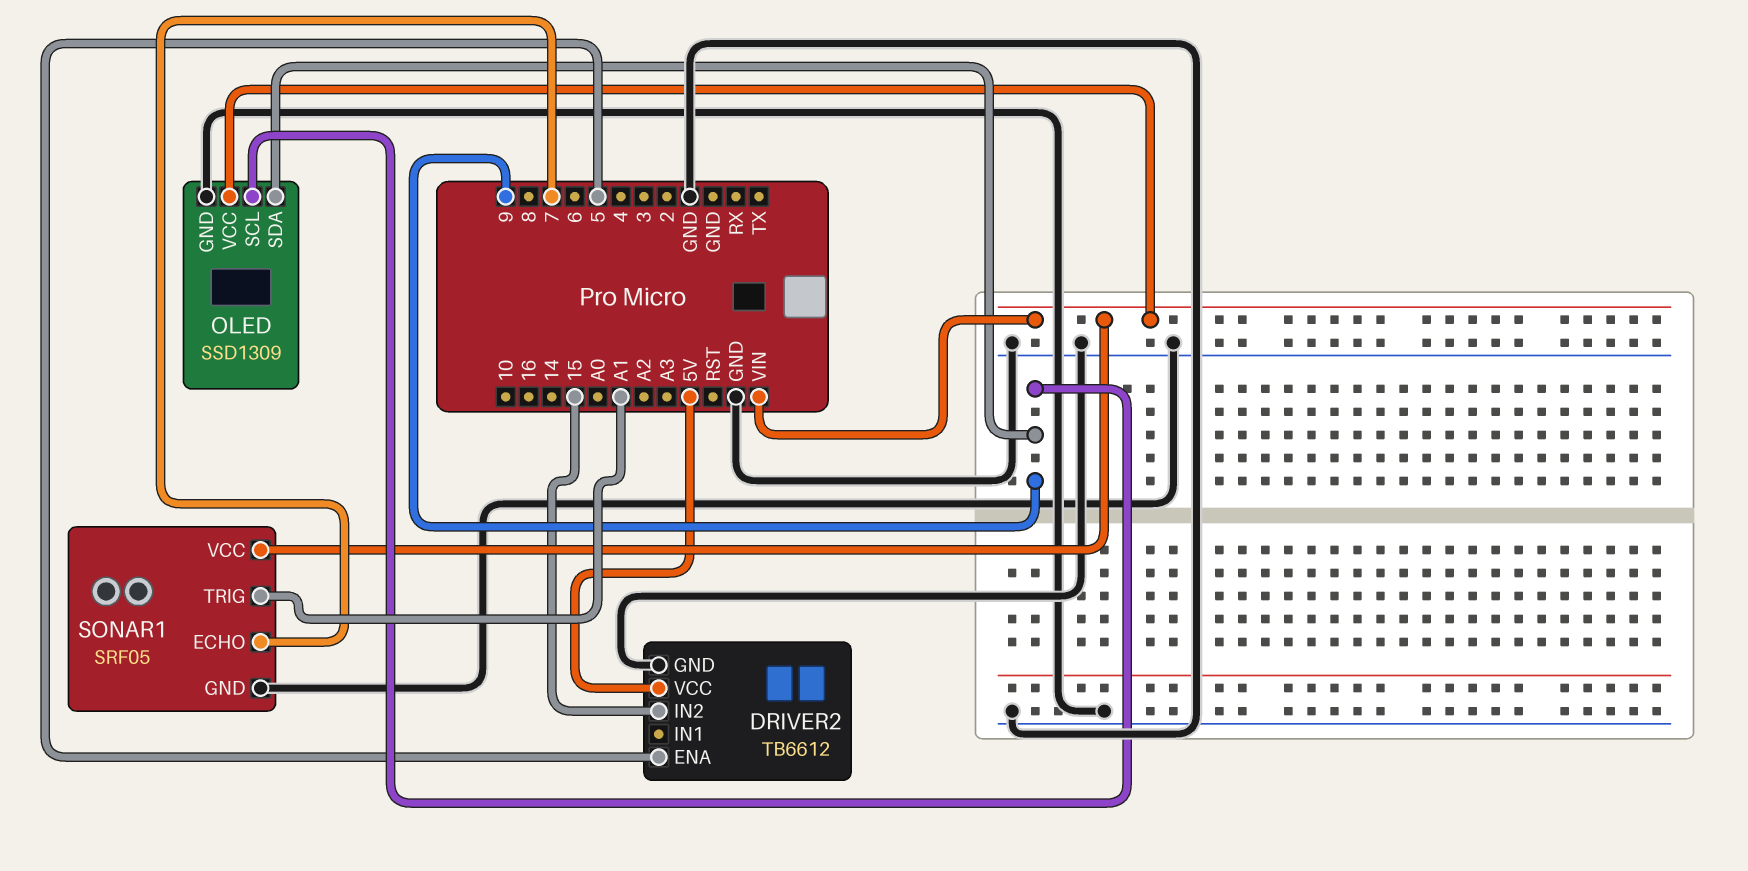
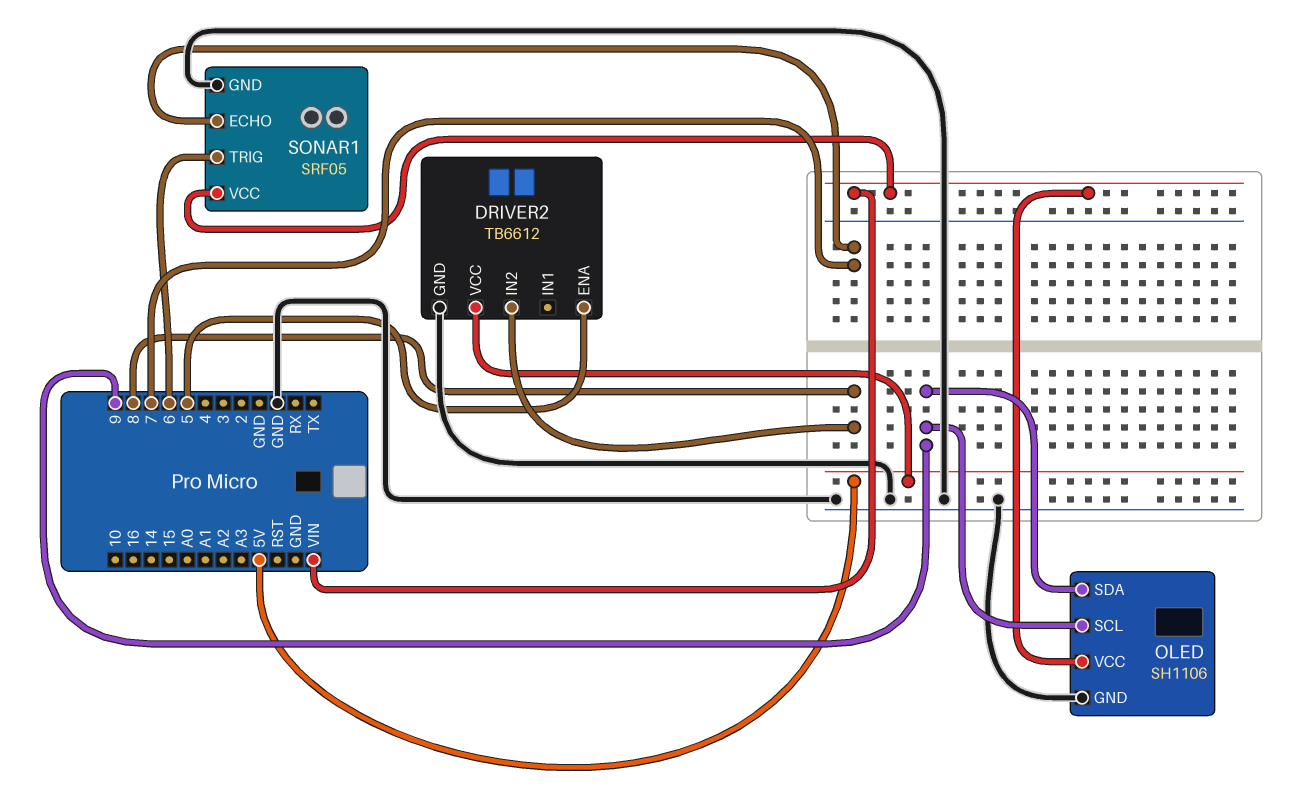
DRIVER2 pin IN2: 15 -> 8
OLED: SSD1309 -> SH1106
SONAR1 pin TRIG: A1 -> 6

